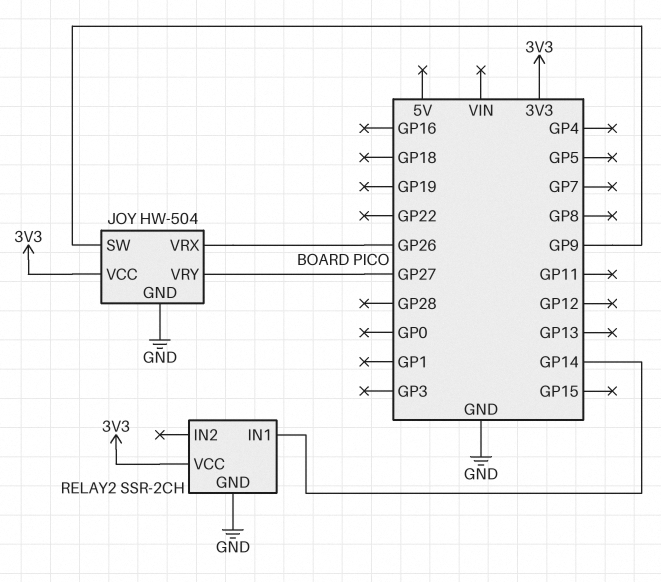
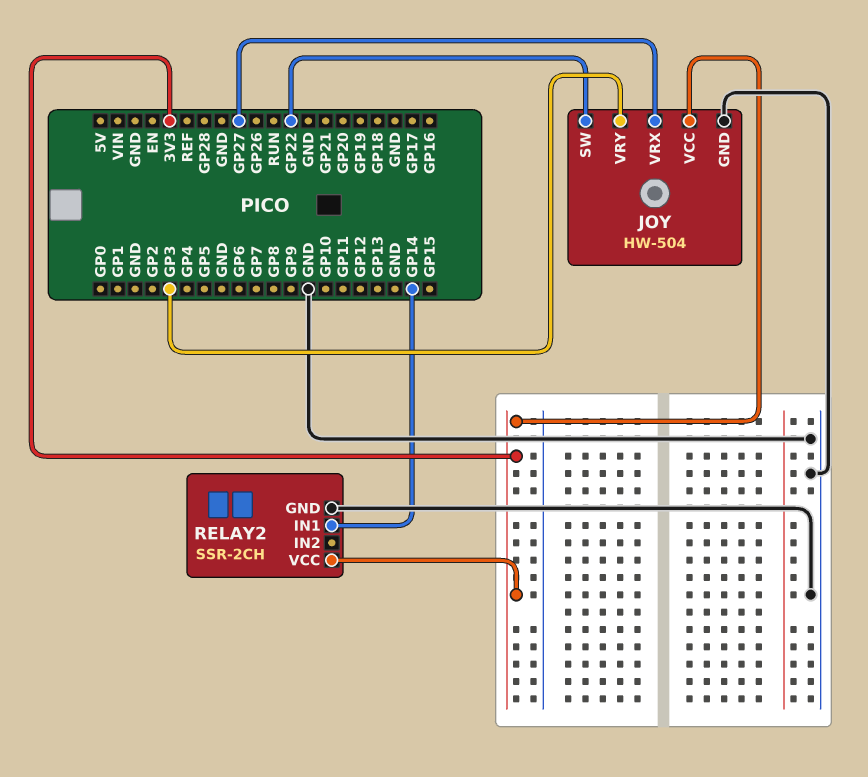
JOY pin SW: GP9 -> GP22
JOY pin VRX: GP26 -> GP27
JOY pin VRY: GP27 -> GP3

